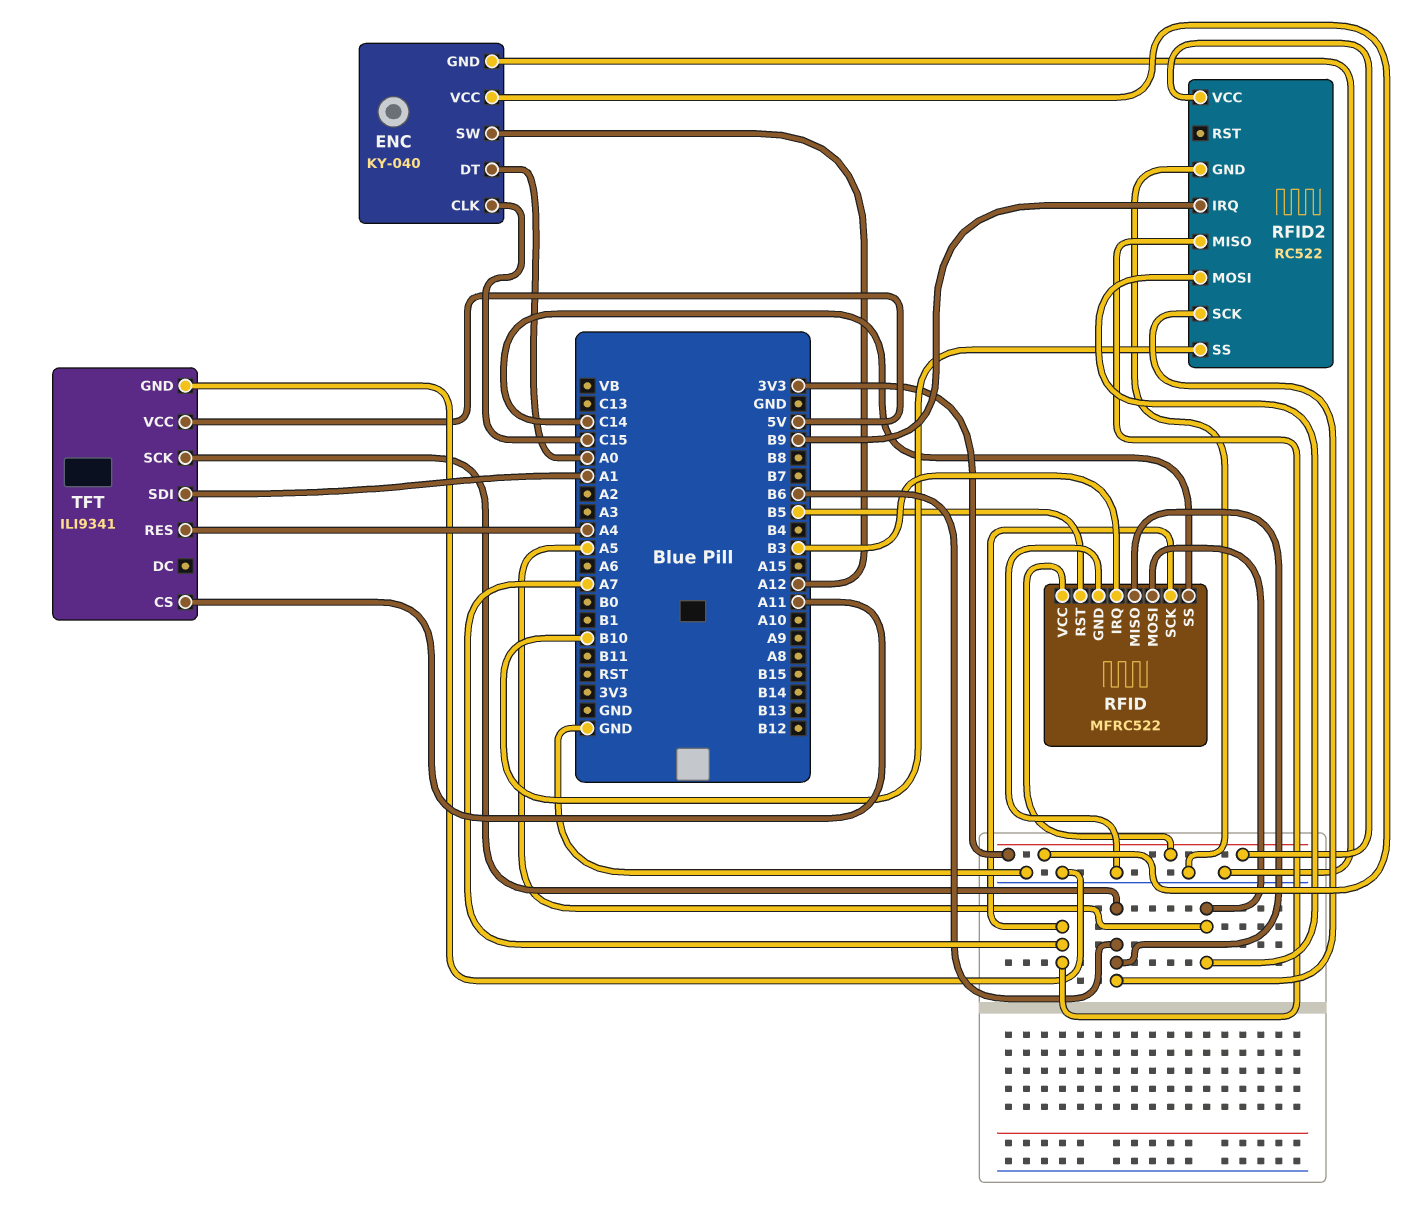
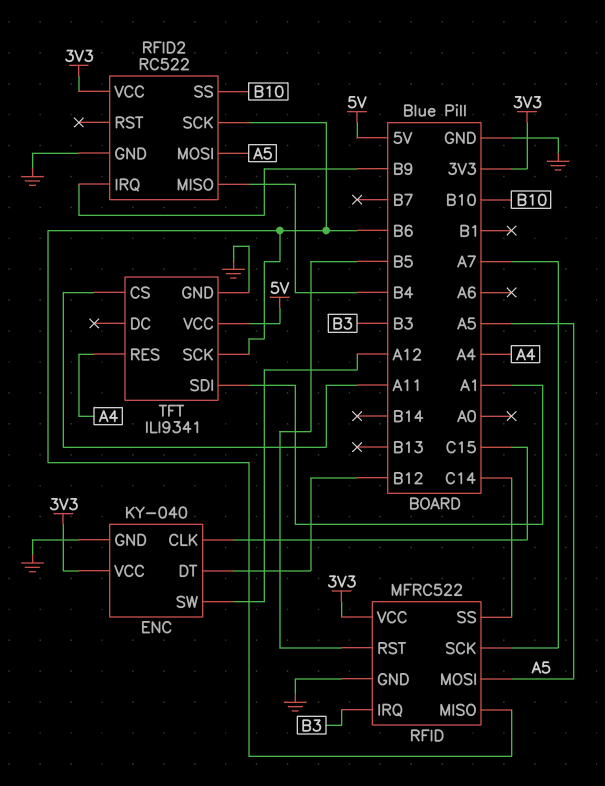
ENC pin DT: A0 -> B12
RFID2 pin MISO: A7 -> B4

